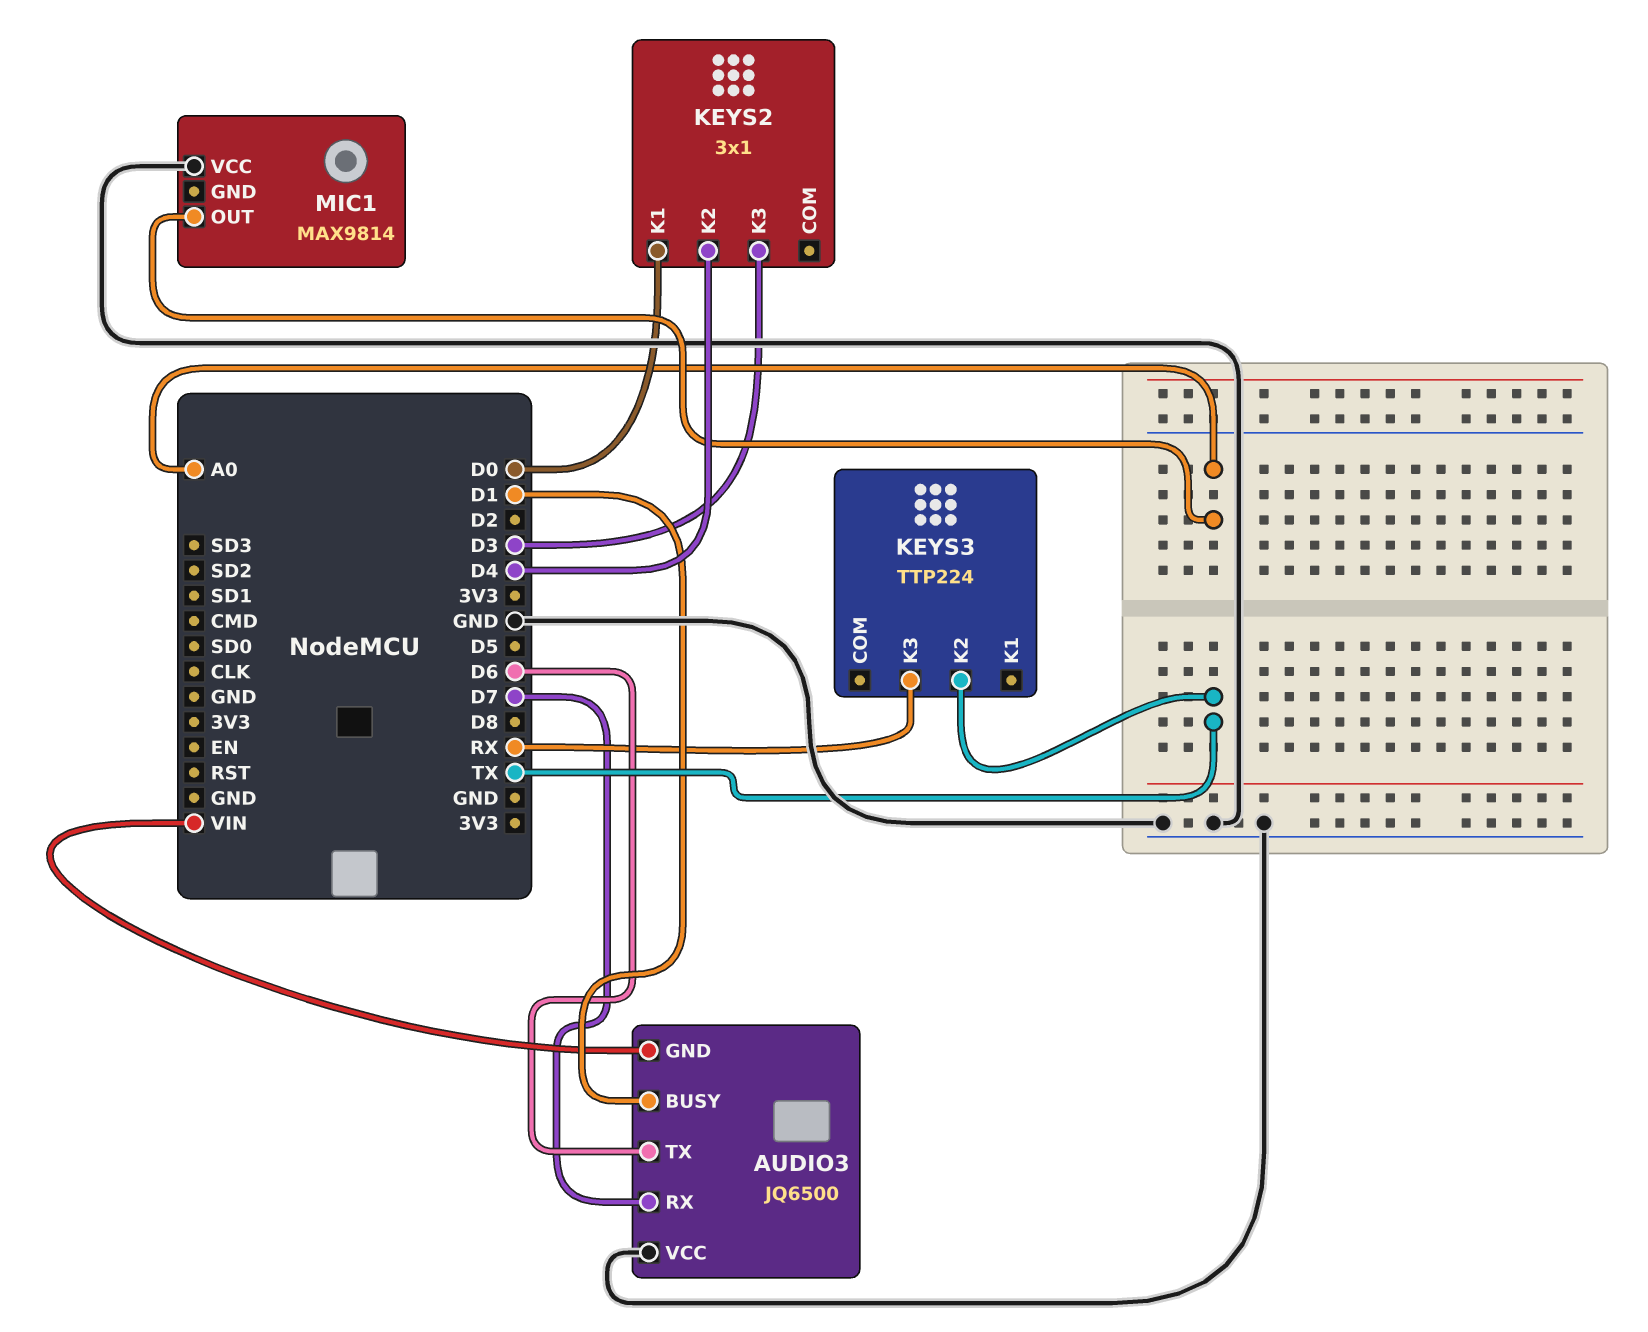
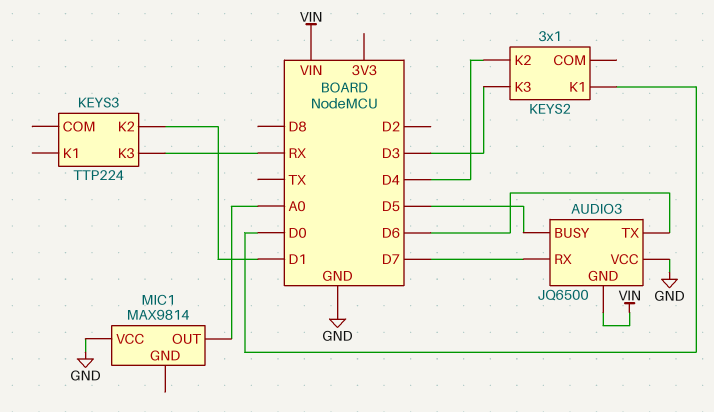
AUDIO3 pin BUSY: D1 -> D5
KEYS3 pin K2: TX -> D1

